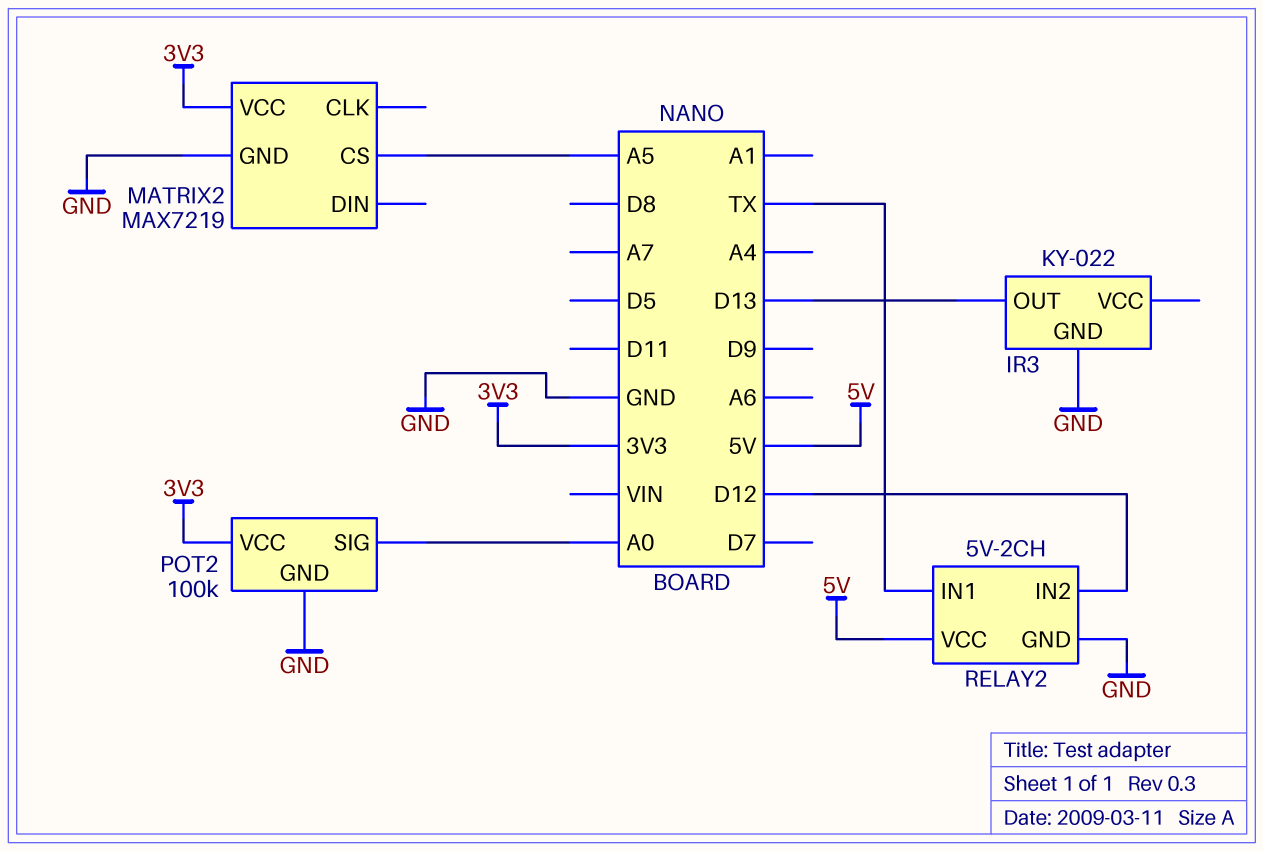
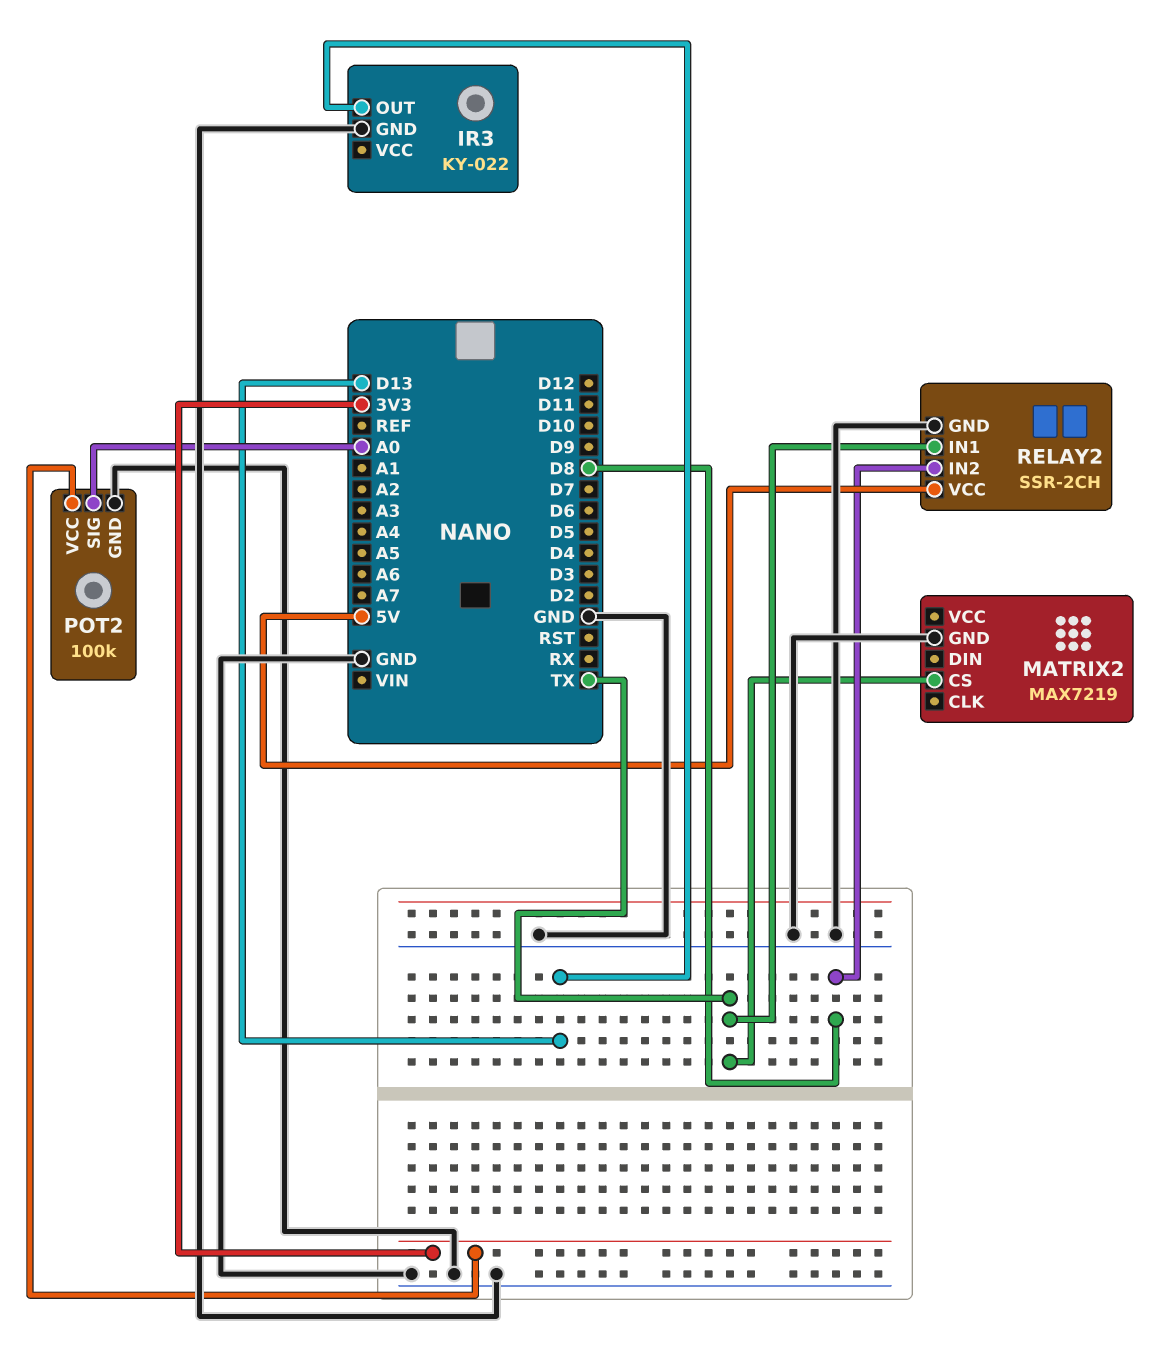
MATRIX2 pin CS: A5 -> TX
MATRIX2 pin VCC: 3V3 -> none
RELAY2: 5V-2CH -> SSR-2CH
RELAY2 pin IN2: D12 -> D8

